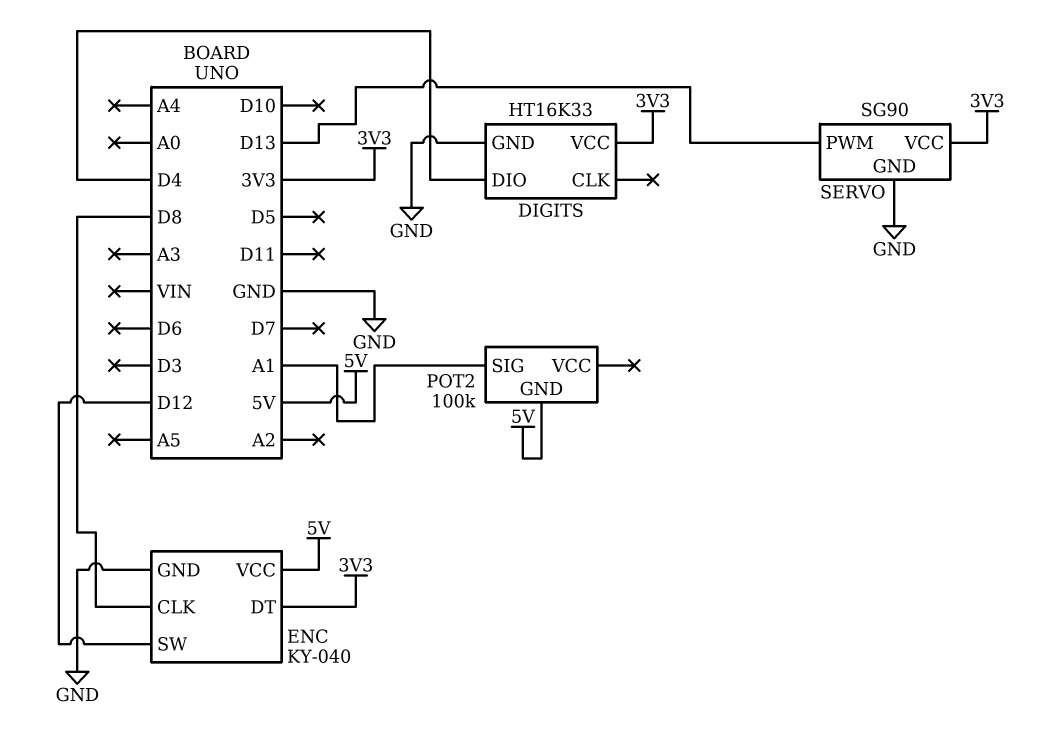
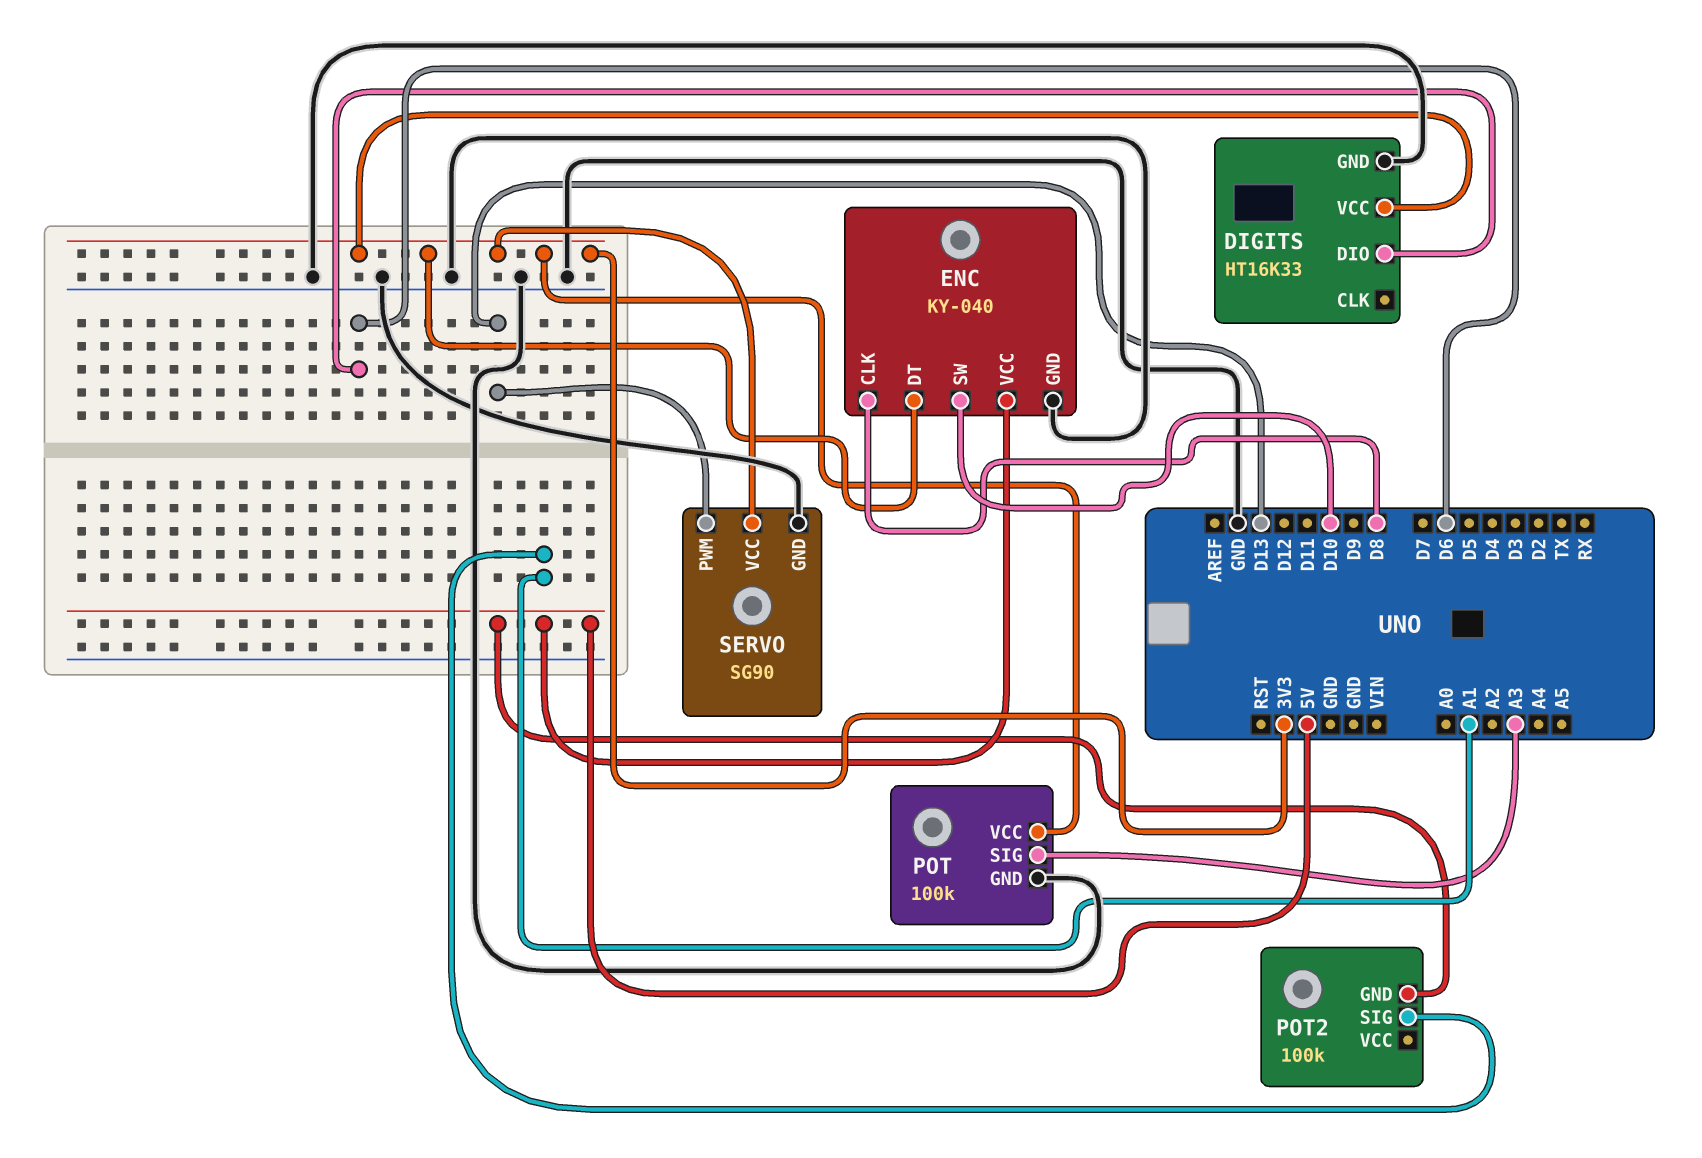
DIGITS pin DIO: D4 -> D6
ENC pin SW: D12 -> D10
POT: none -> 100k
POT pin GND: none -> GND
POT pin SIG: none -> A3
POT pin VCC: none -> 3V3

